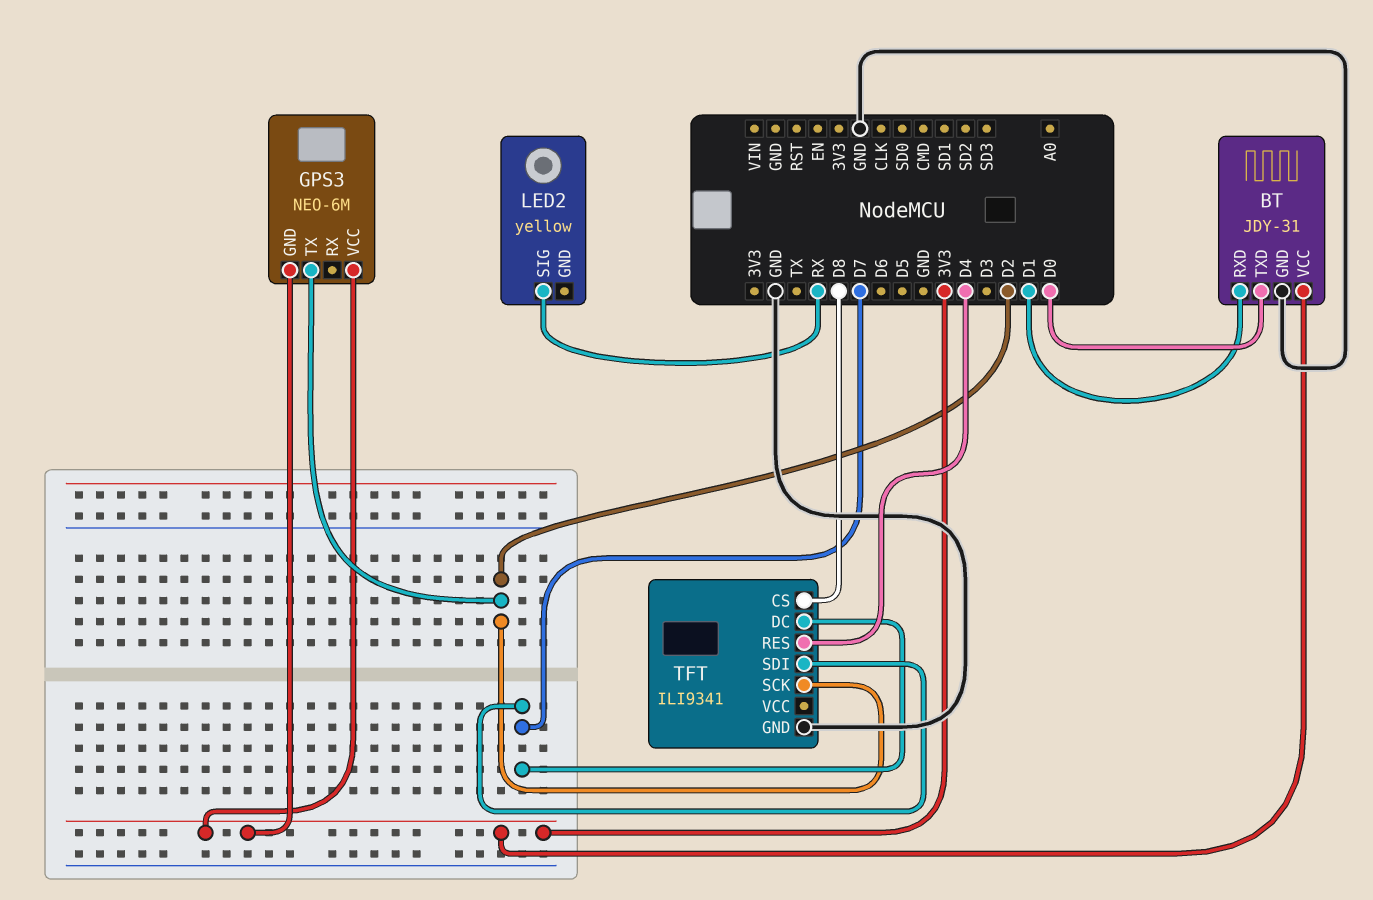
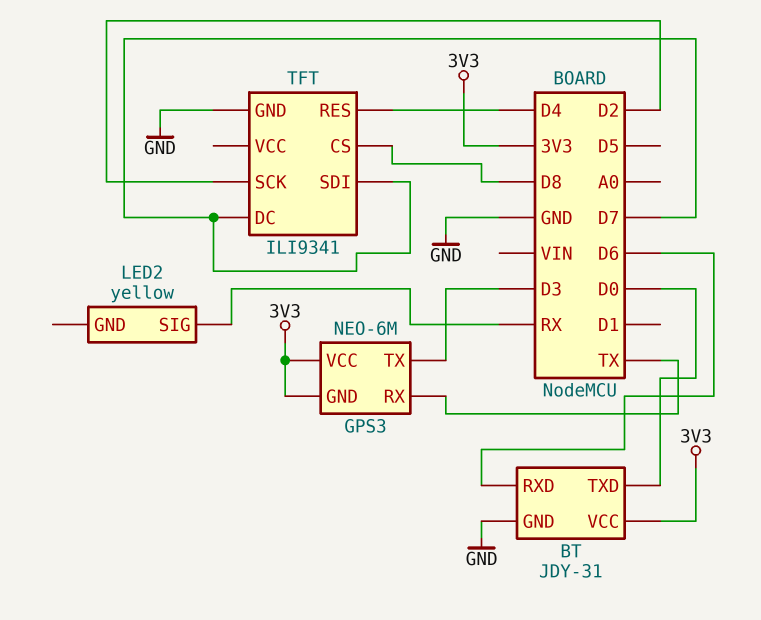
BT pin RXD: D1 -> D6
GPS3 pin RX: none -> TX
GPS3 pin TX: D2 -> D3

